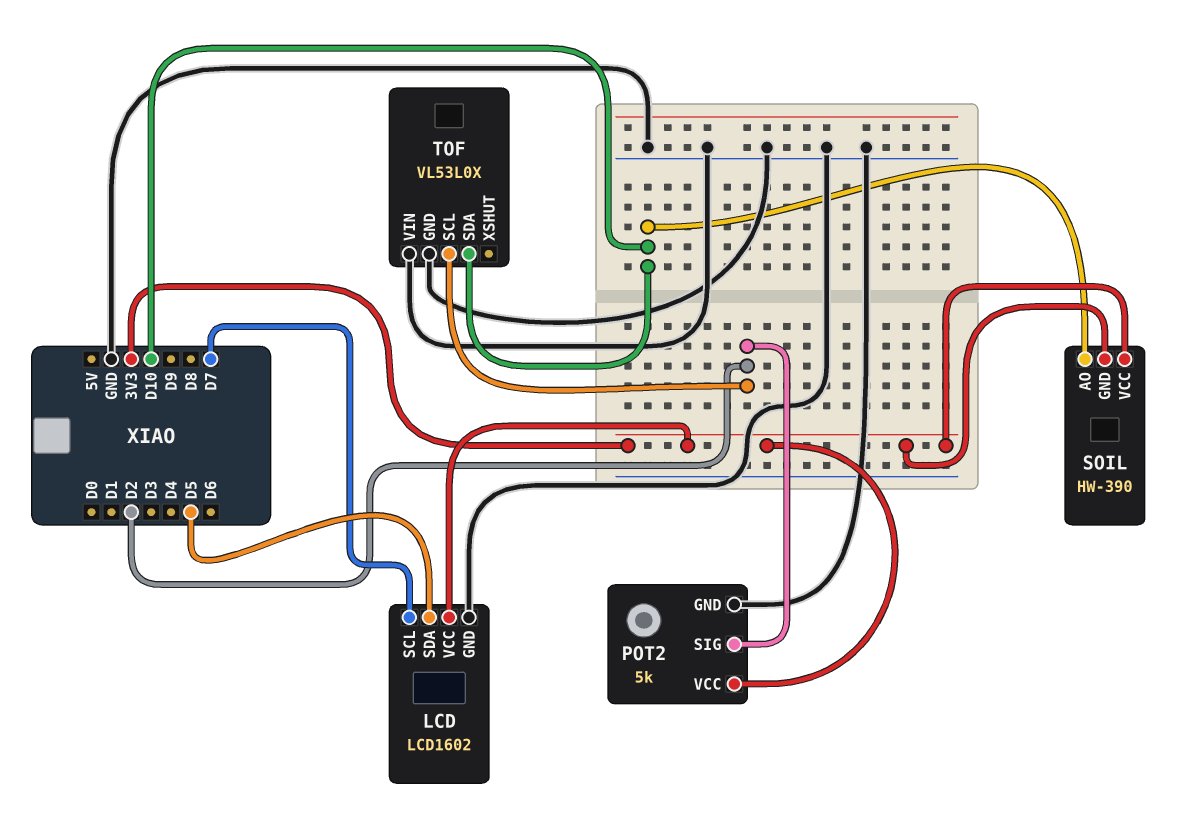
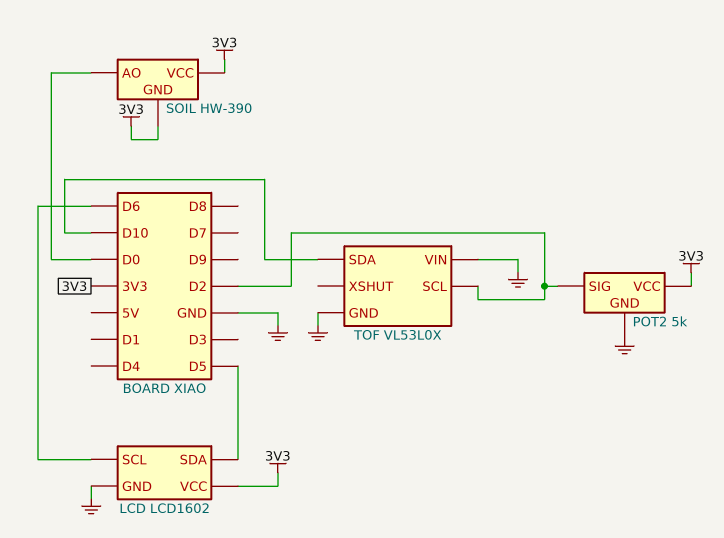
LCD pin SCL: D7 -> D6
SOIL pin AO: D10 -> D0

